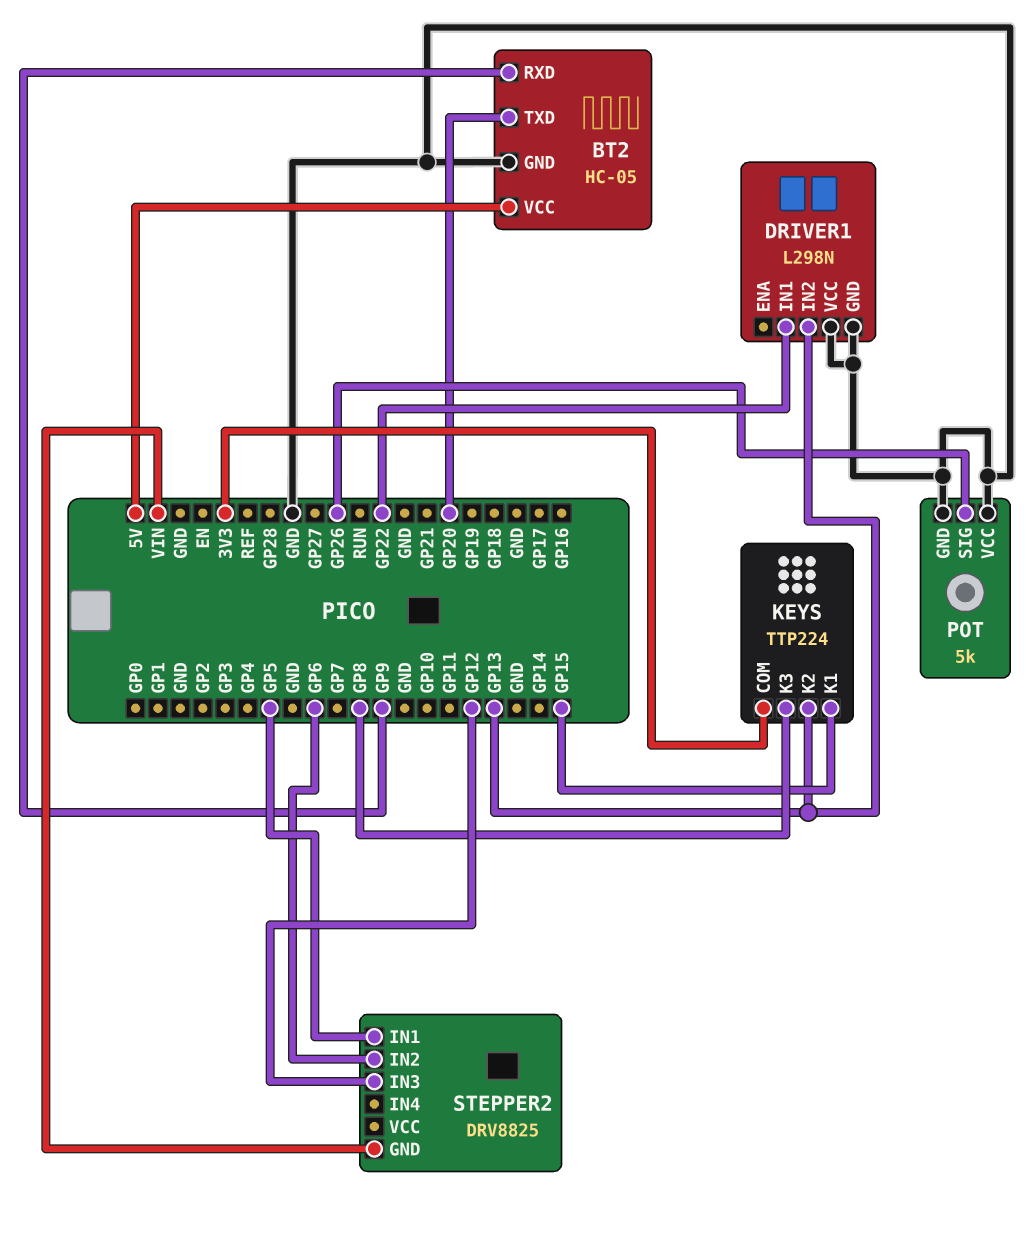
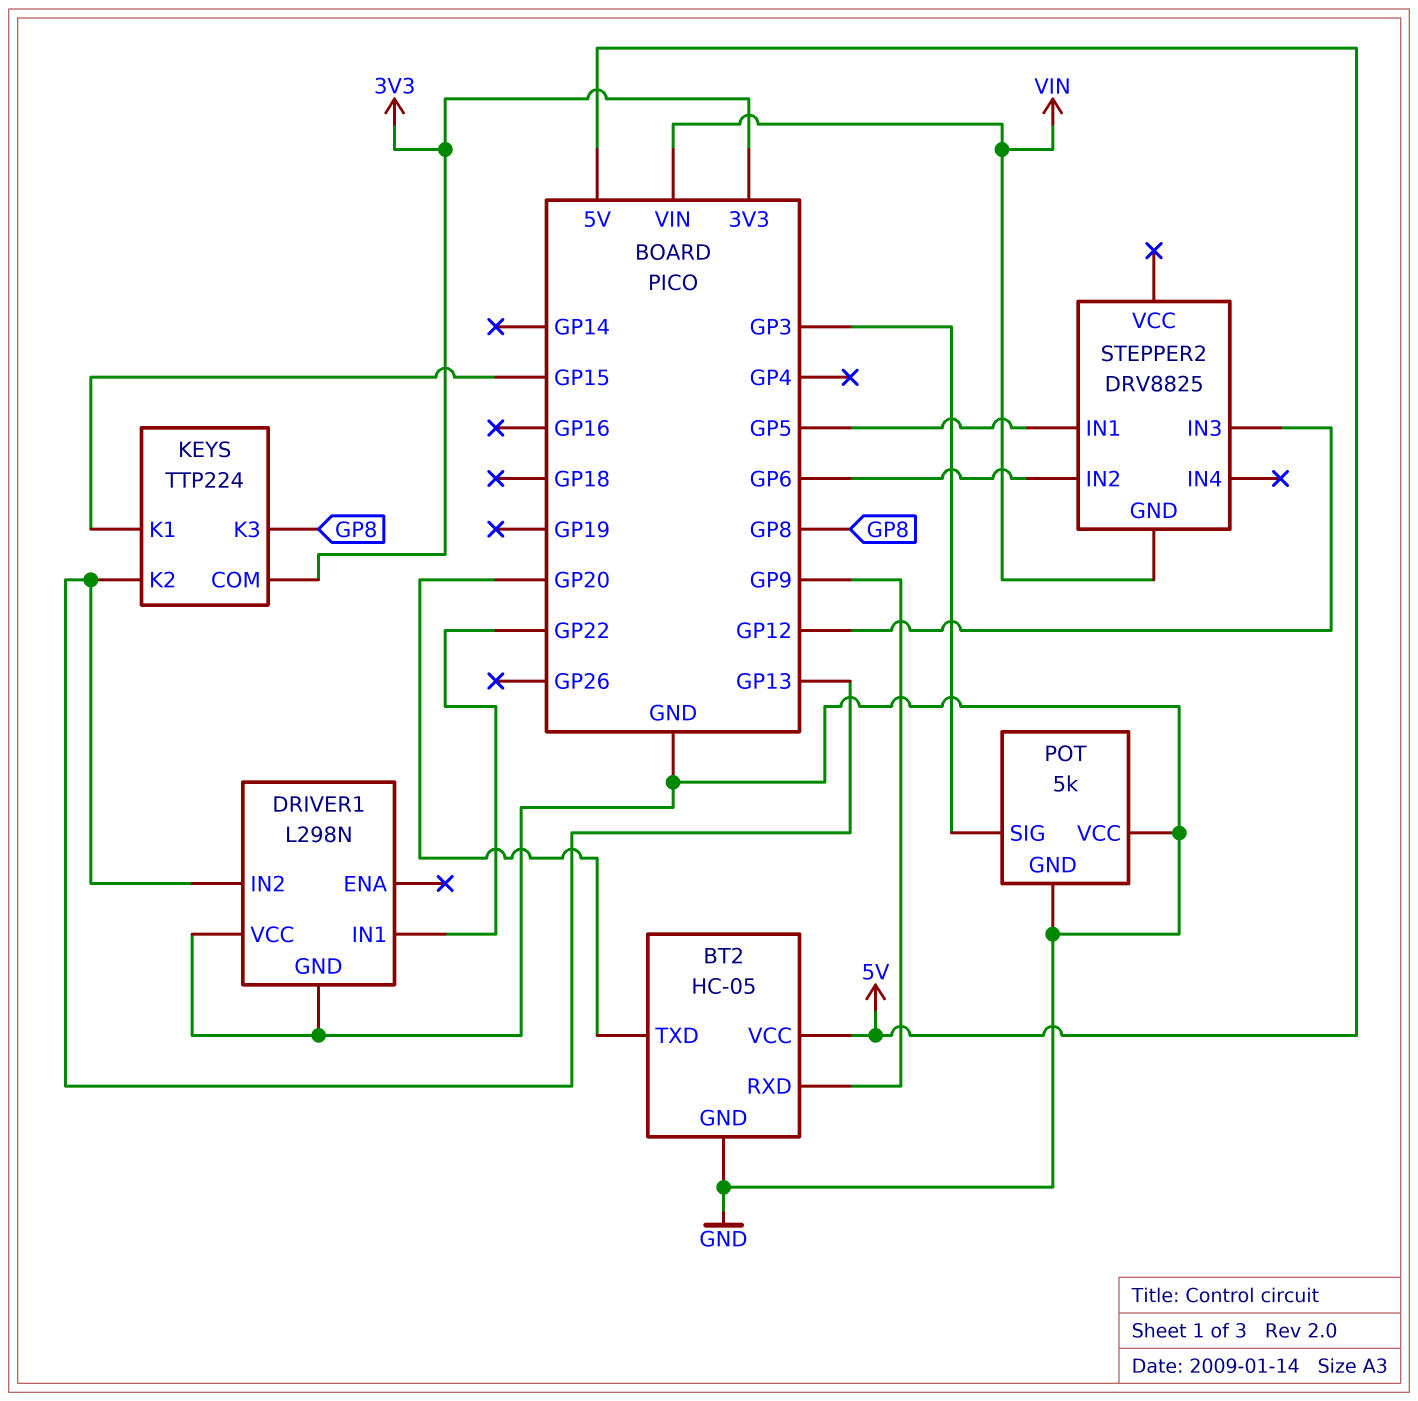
POT pin SIG: GP26 -> GP3

